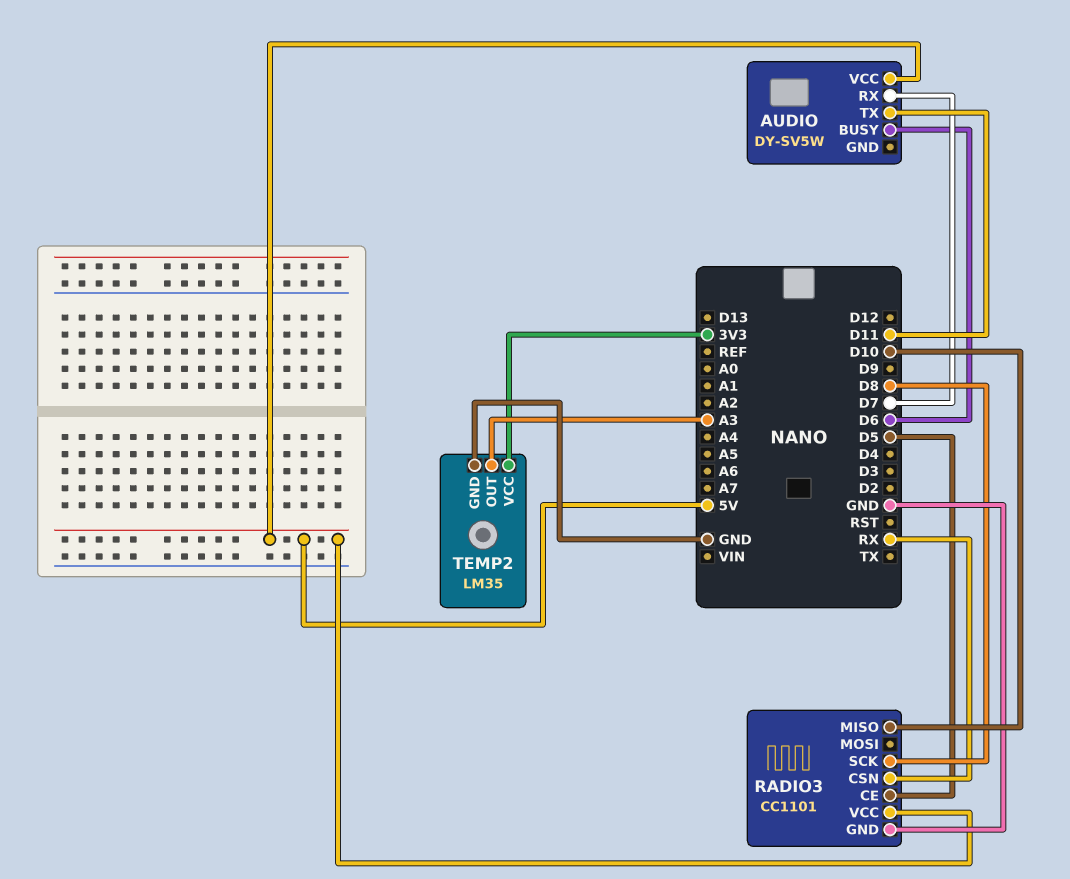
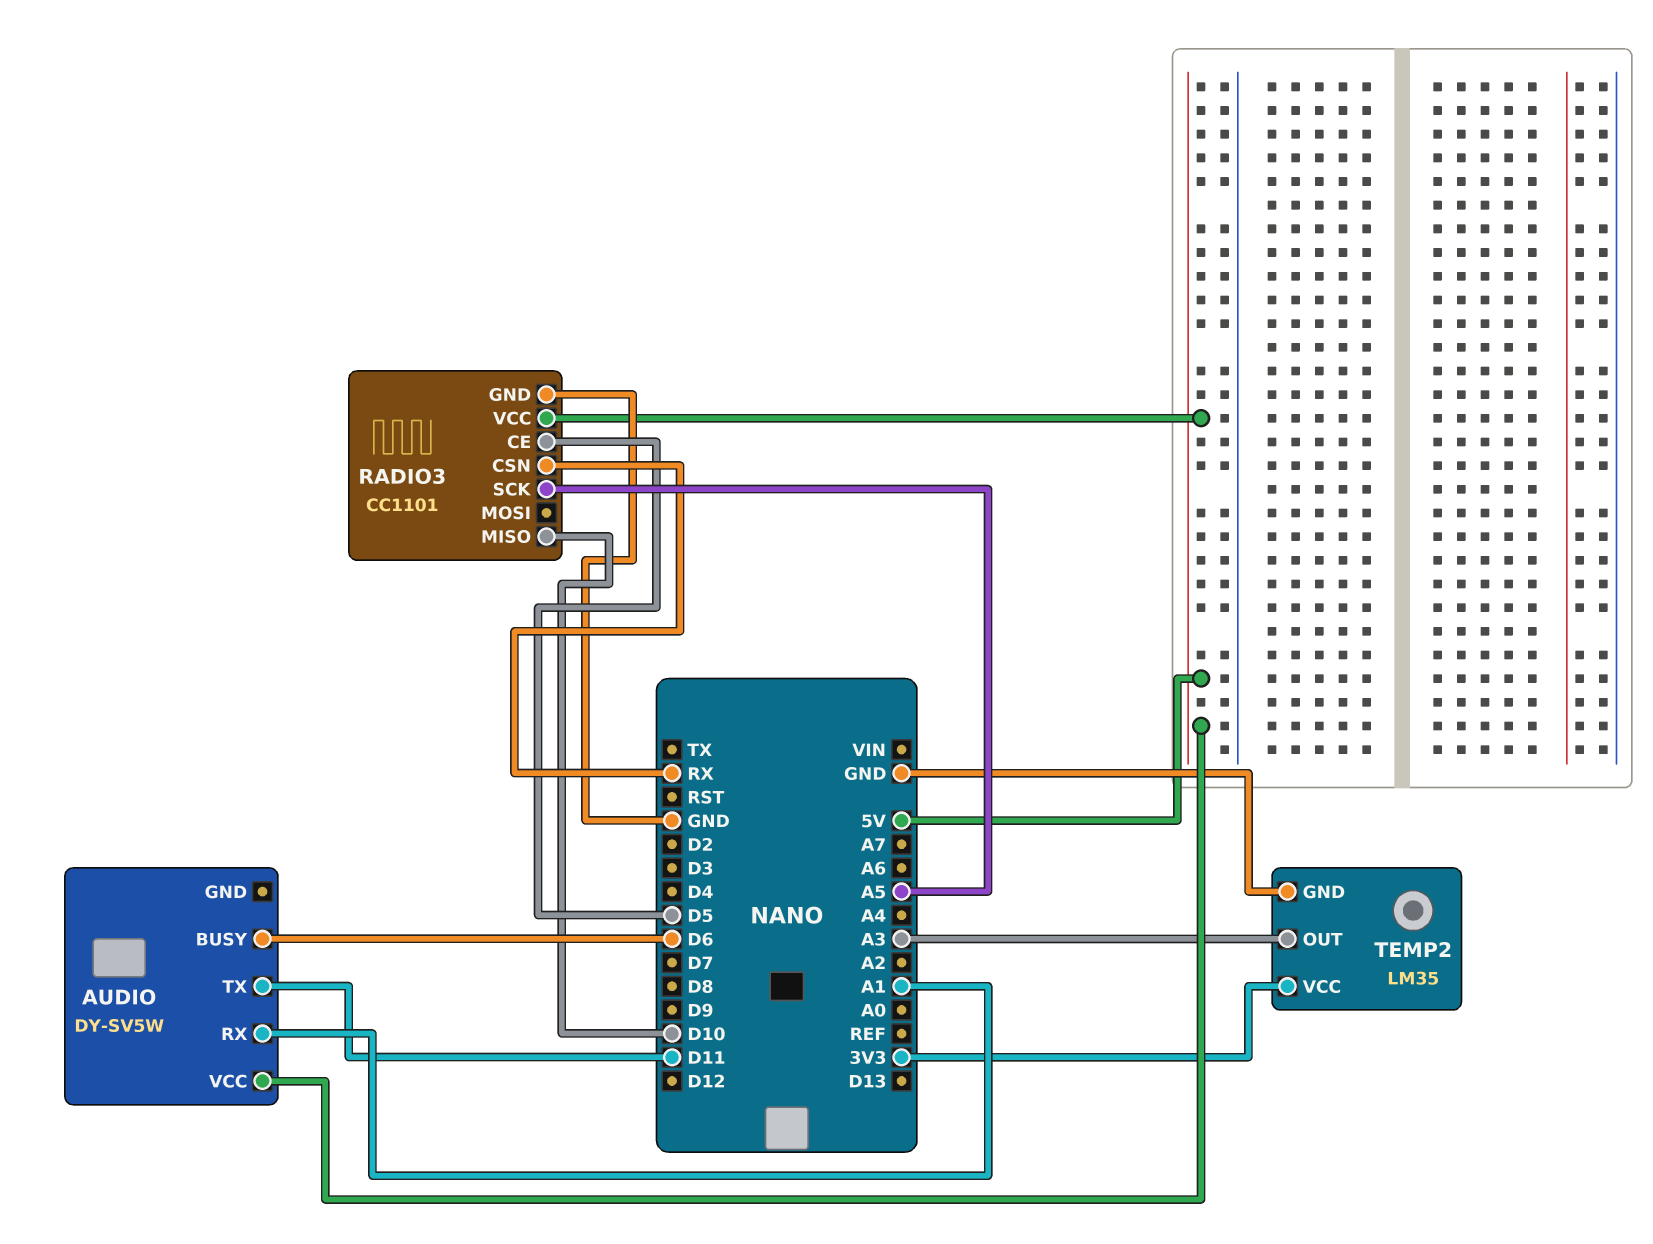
AUDIO pin RX: D7 -> A1
RADIO3 pin SCK: D8 -> A5

